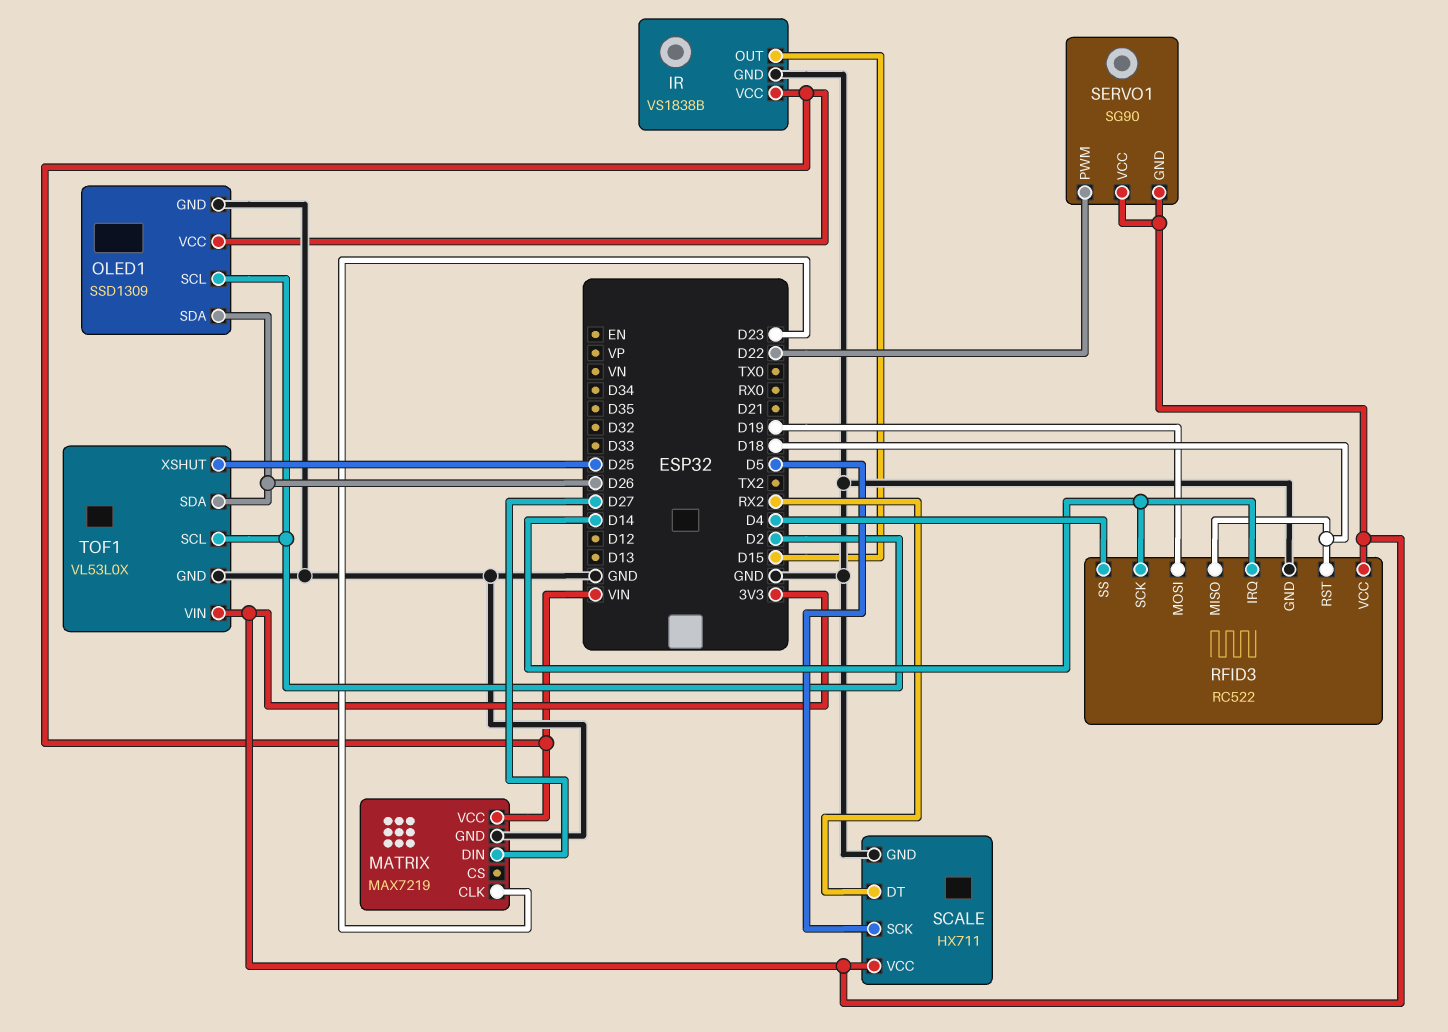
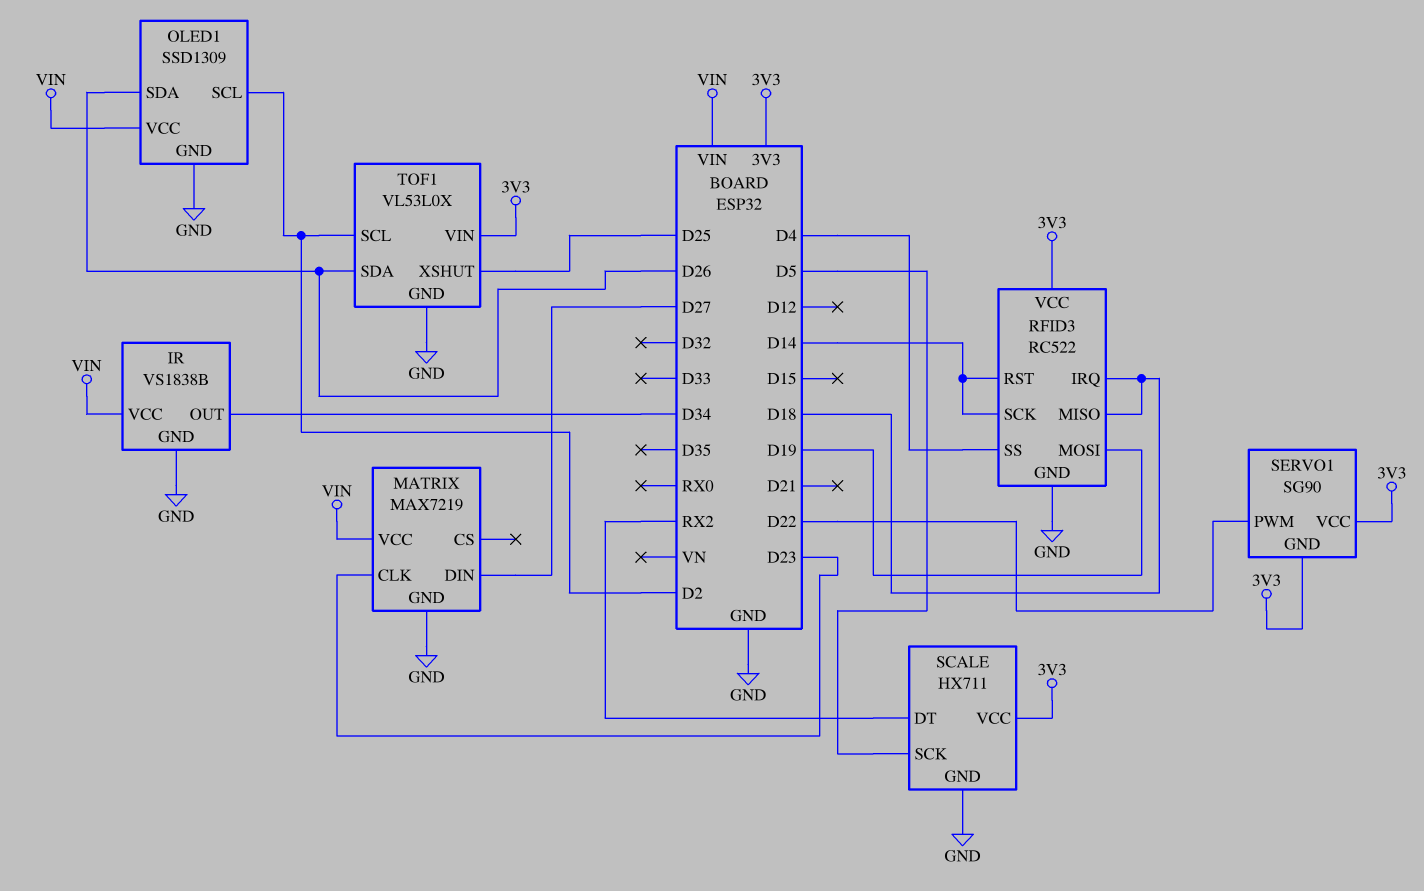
IR pin OUT: D15 -> D34
RFID3 pin IRQ: D14 -> D18
RFID3 pin RST: D18 -> D14

